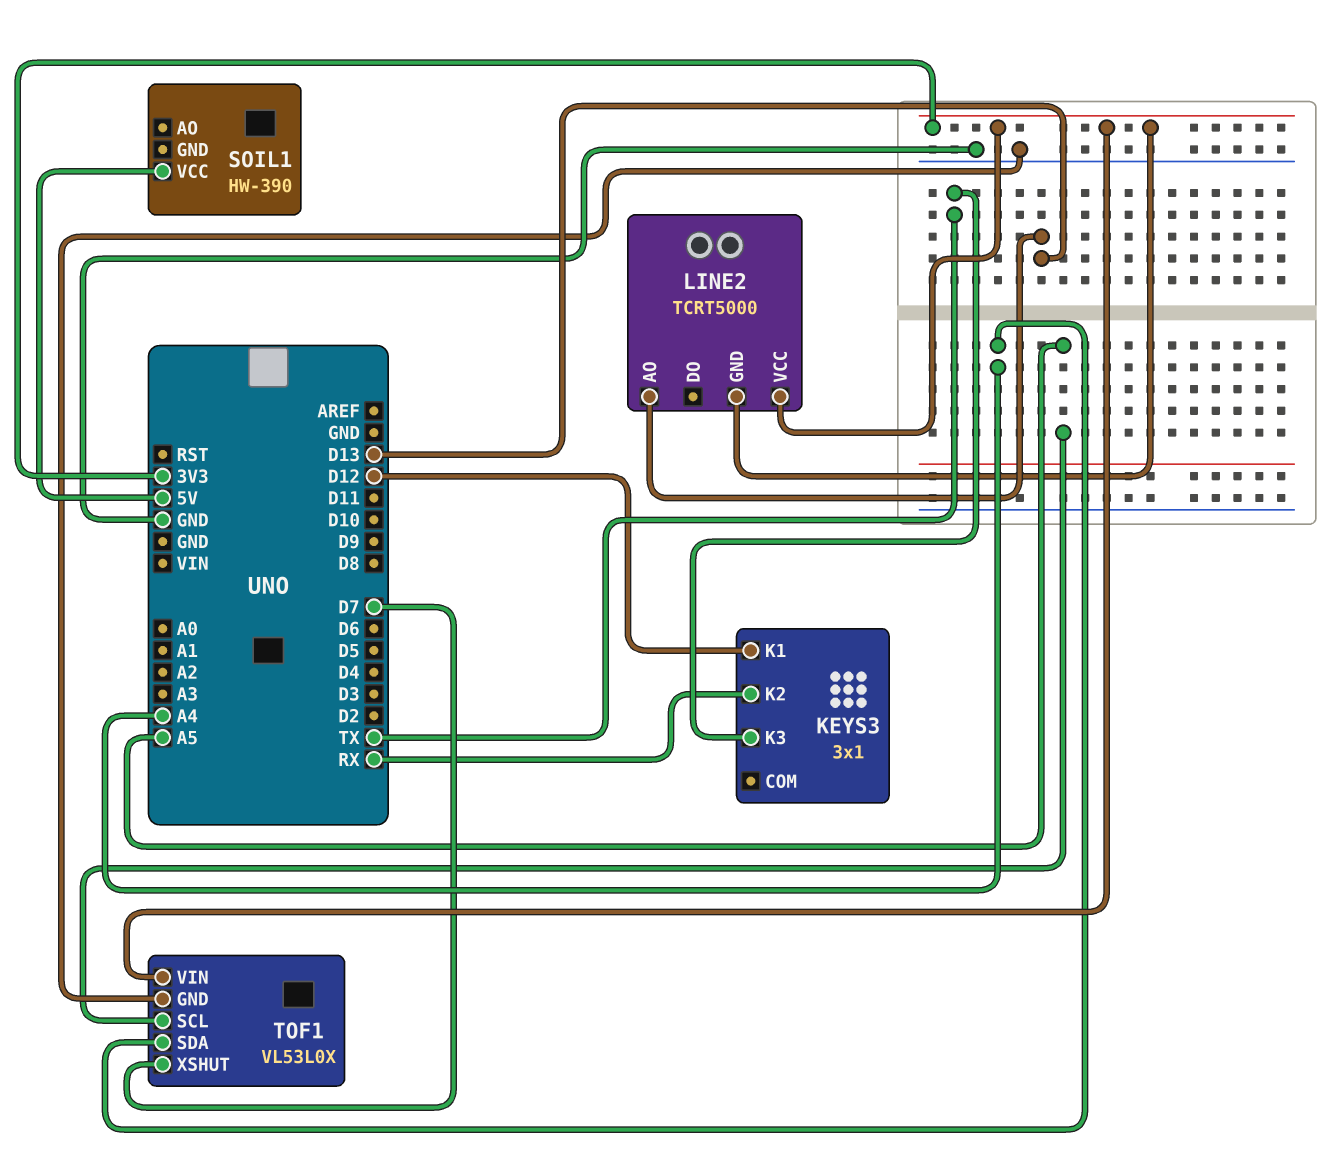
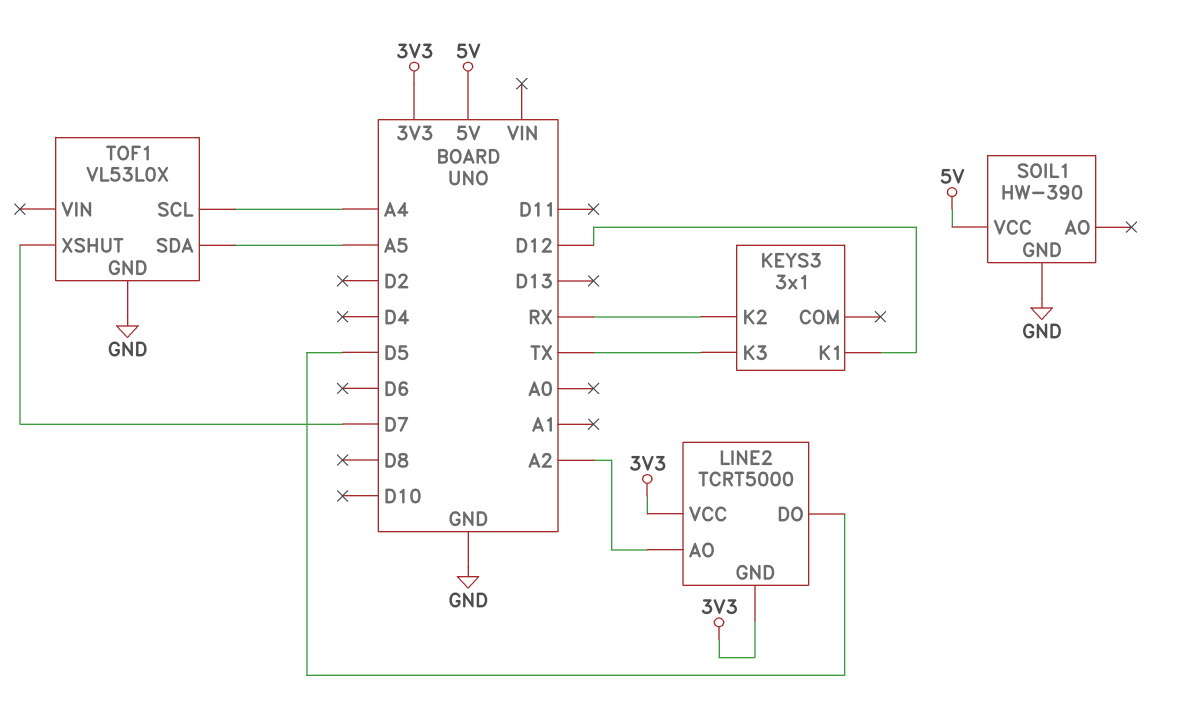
LINE2 pin AO: D13 -> A2
LINE2 pin DO: none -> D5
SOIL1 pin GND: none -> GND
TOF1 pin SCL: A5 -> A4
TOF1 pin SDA: A4 -> A5
TOF1 pin VIN: 3V3 -> none

